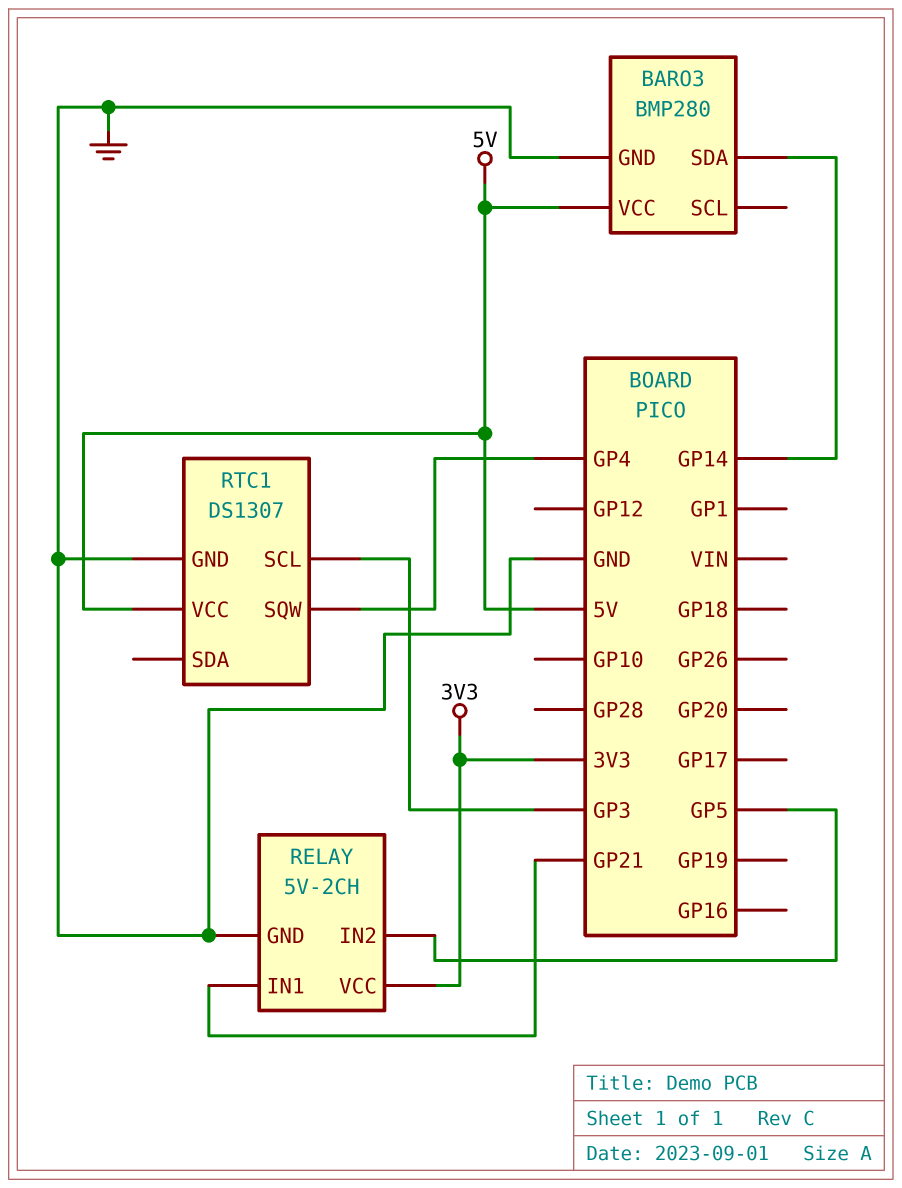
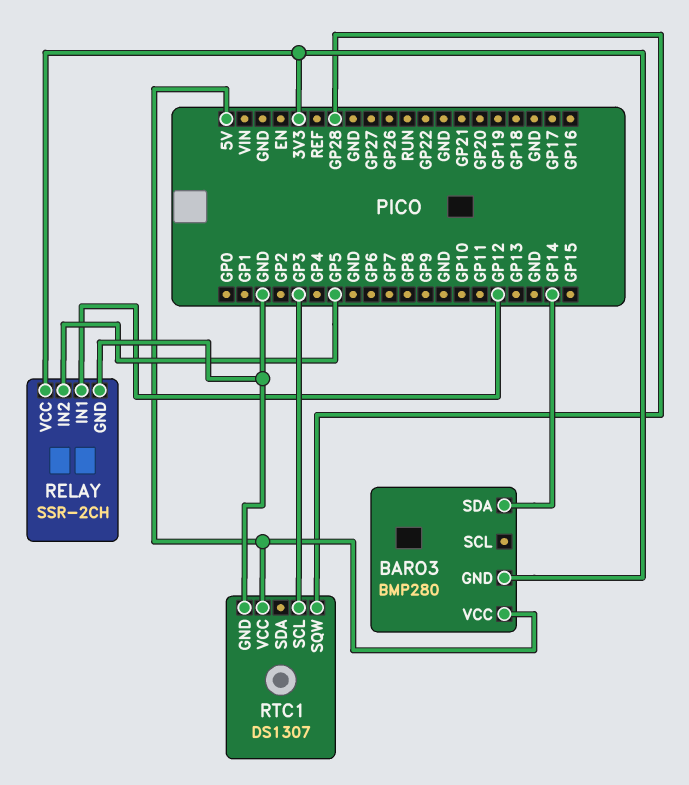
BARO3 pin GND: GND -> 3V3
RELAY: 5V-2CH -> SSR-2CH
RELAY pin IN1: GP21 -> GP12
RTC1 pin SQW: GP4 -> GP28

